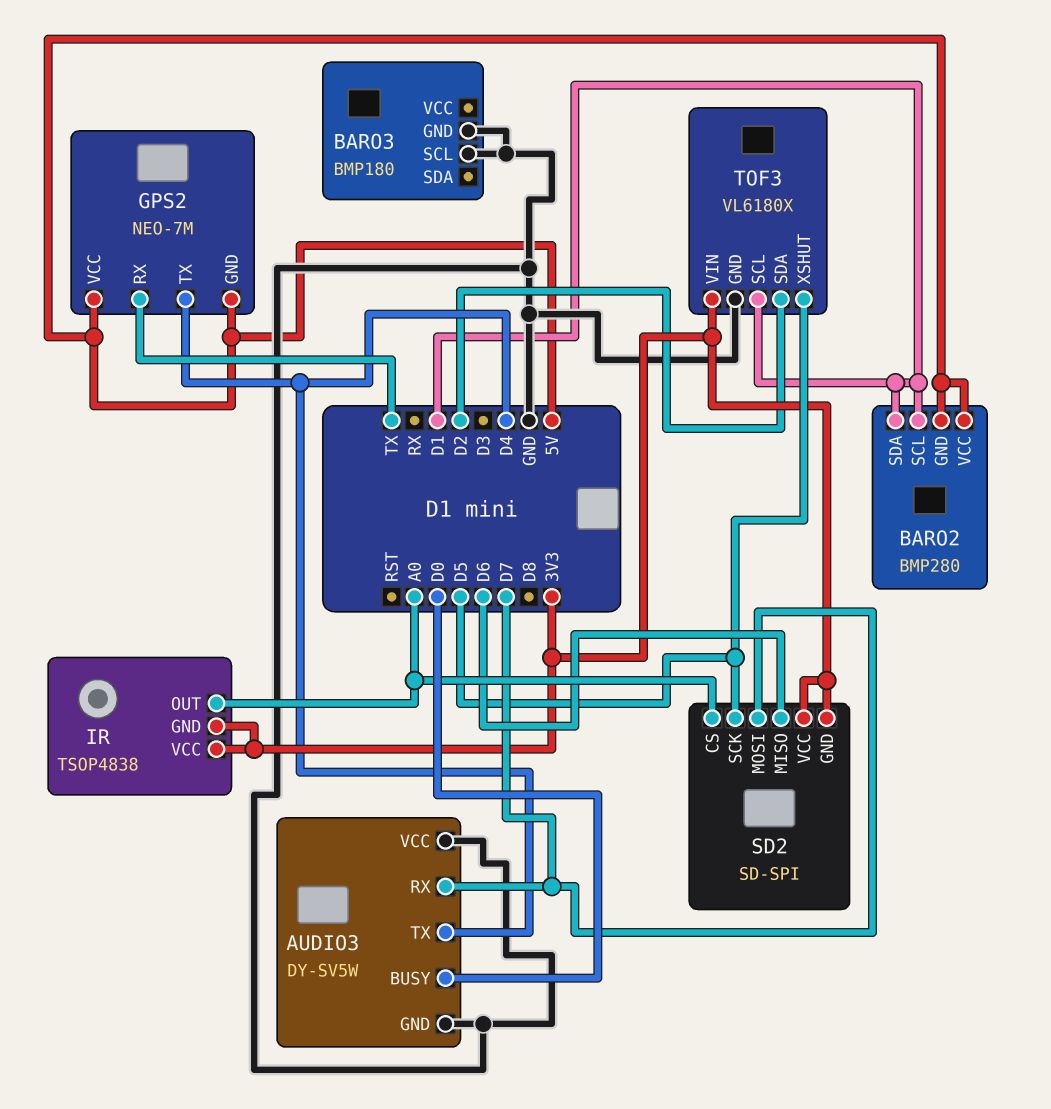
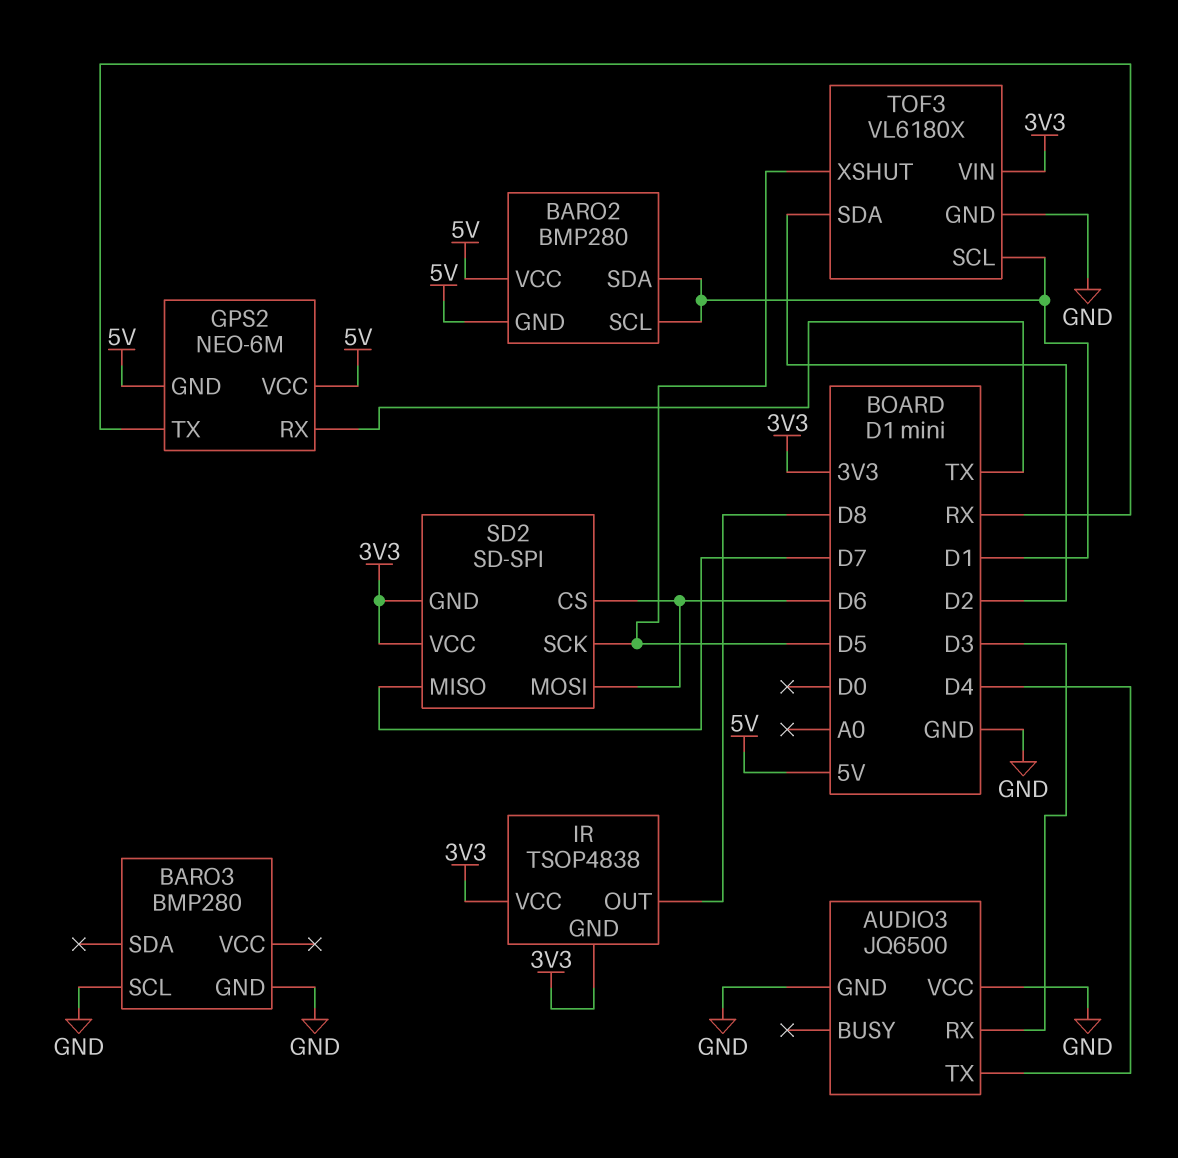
AUDIO3: DY-SV5W -> JQ6500
AUDIO3 pin BUSY: D0 -> none
AUDIO3 pin RX: D7 -> D3
BARO3: BMP180 -> BMP280
GPS2: NEO-7M -> NEO-6M
GPS2 pin TX: D4 -> RX
IR pin OUT: A0 -> D8
SD2 pin CS: A0 -> D6
SD2 pin MISO: D6 -> D7
SD2 pin MOSI: D7 -> D6

